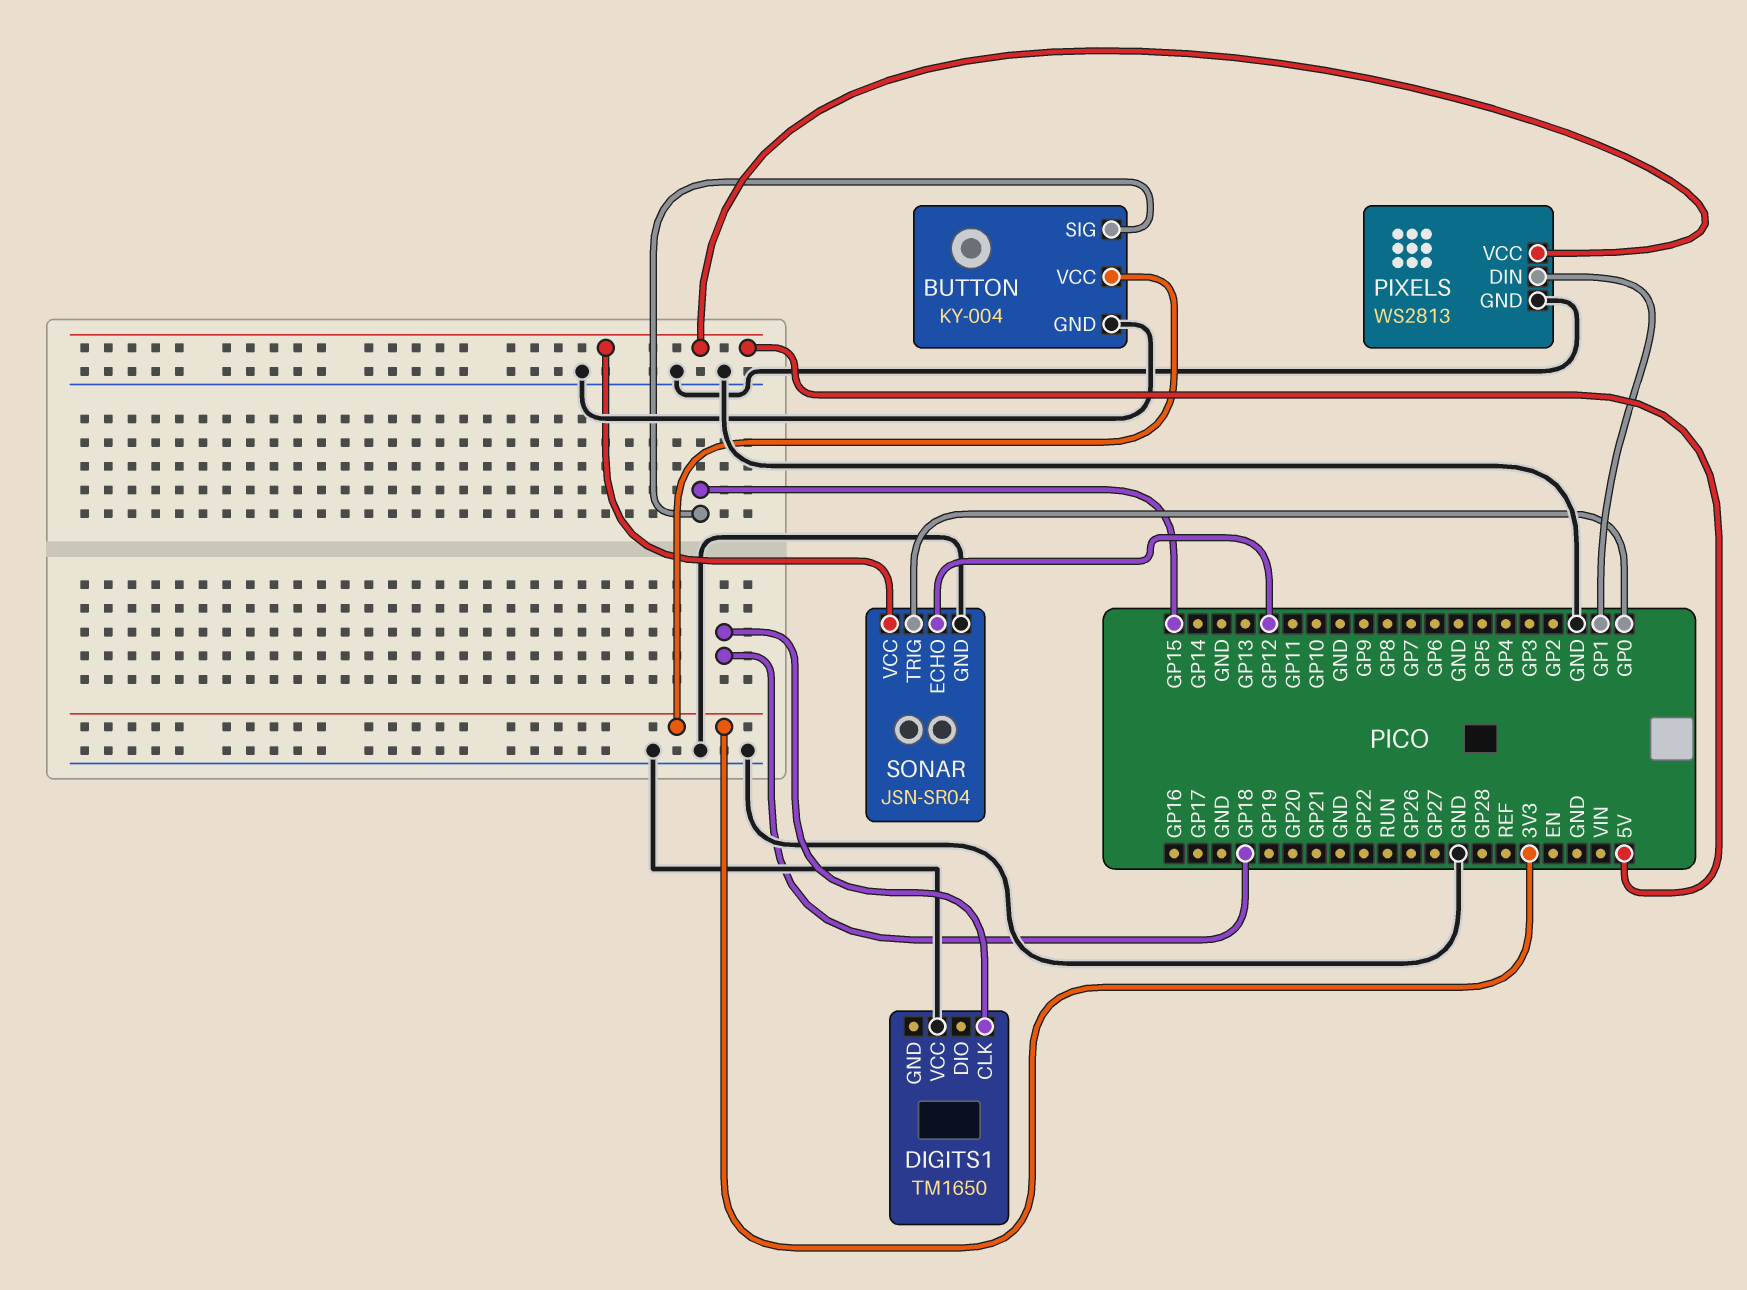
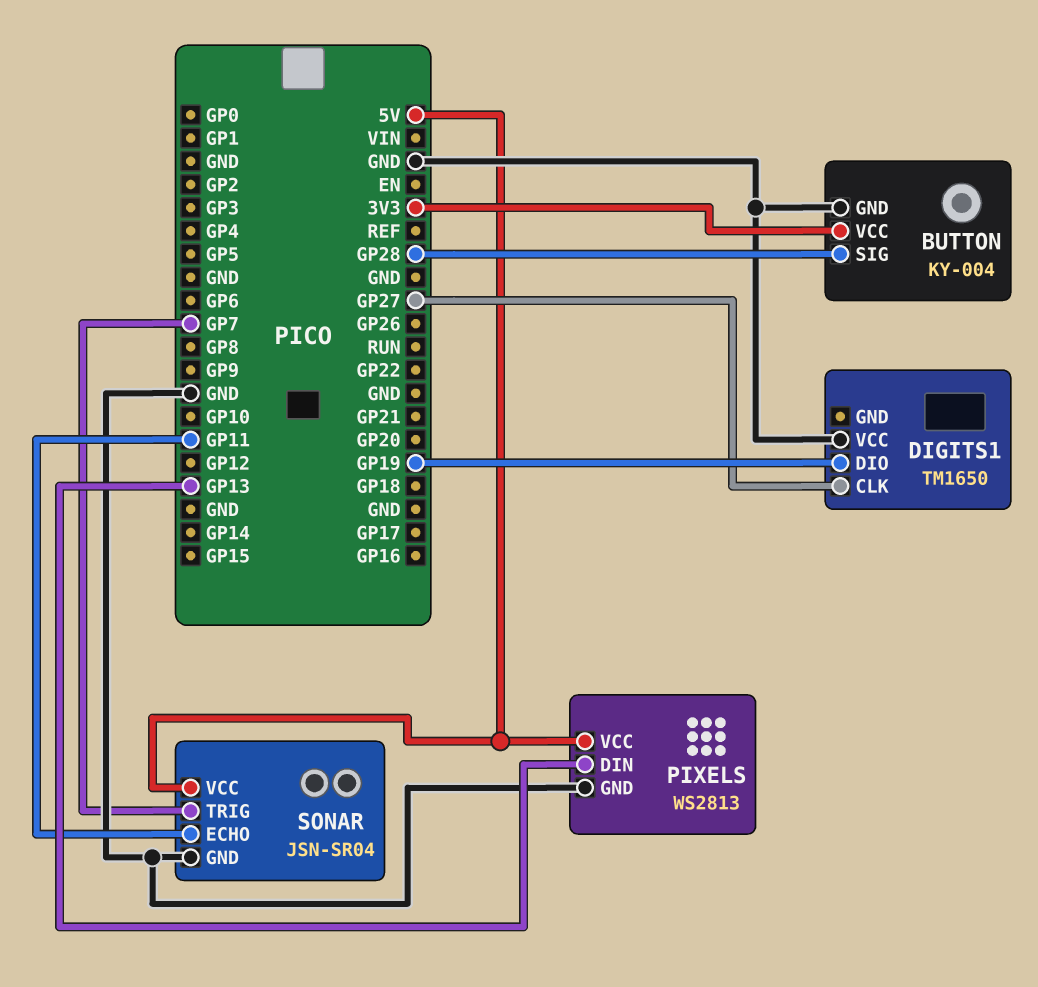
BUTTON pin SIG: GP15 -> GP28
DIGITS1 pin CLK: GP18 -> GP27
DIGITS1 pin DIO: none -> GP19
PIXELS pin DIN: GP1 -> GP13
SONAR pin ECHO: GP12 -> GP11
SONAR pin TRIG: GP0 -> GP7

